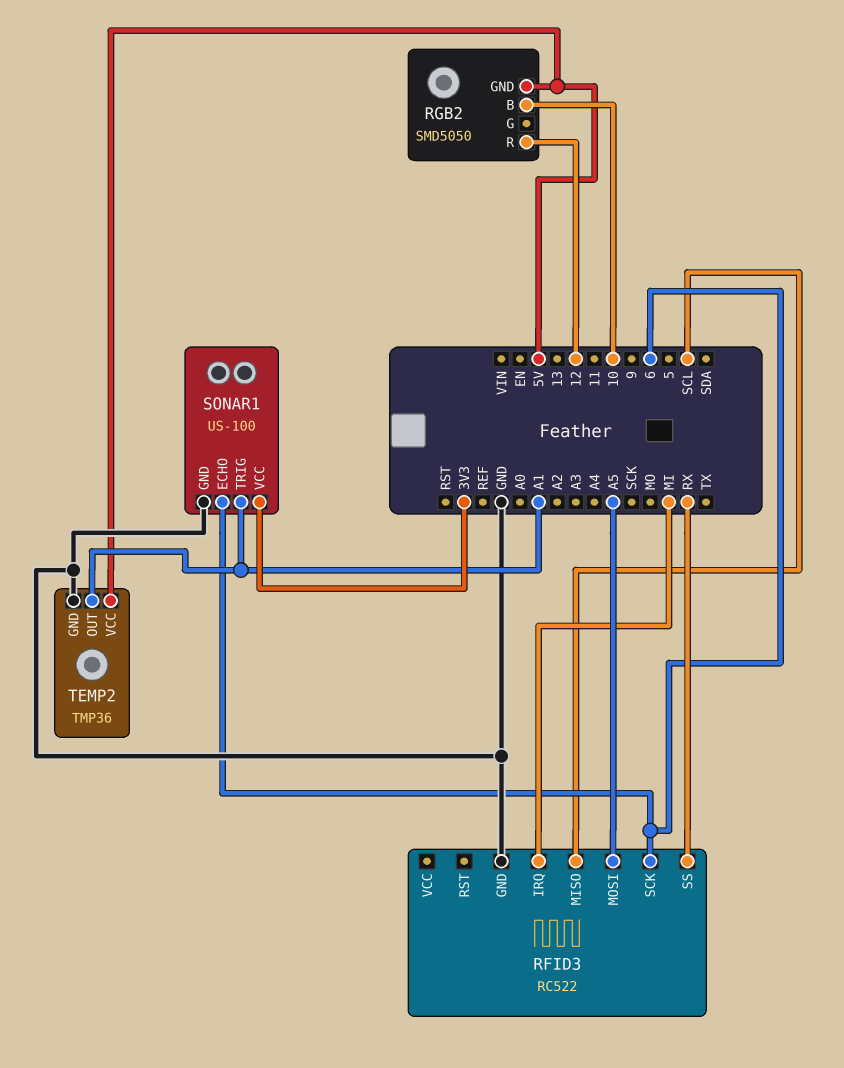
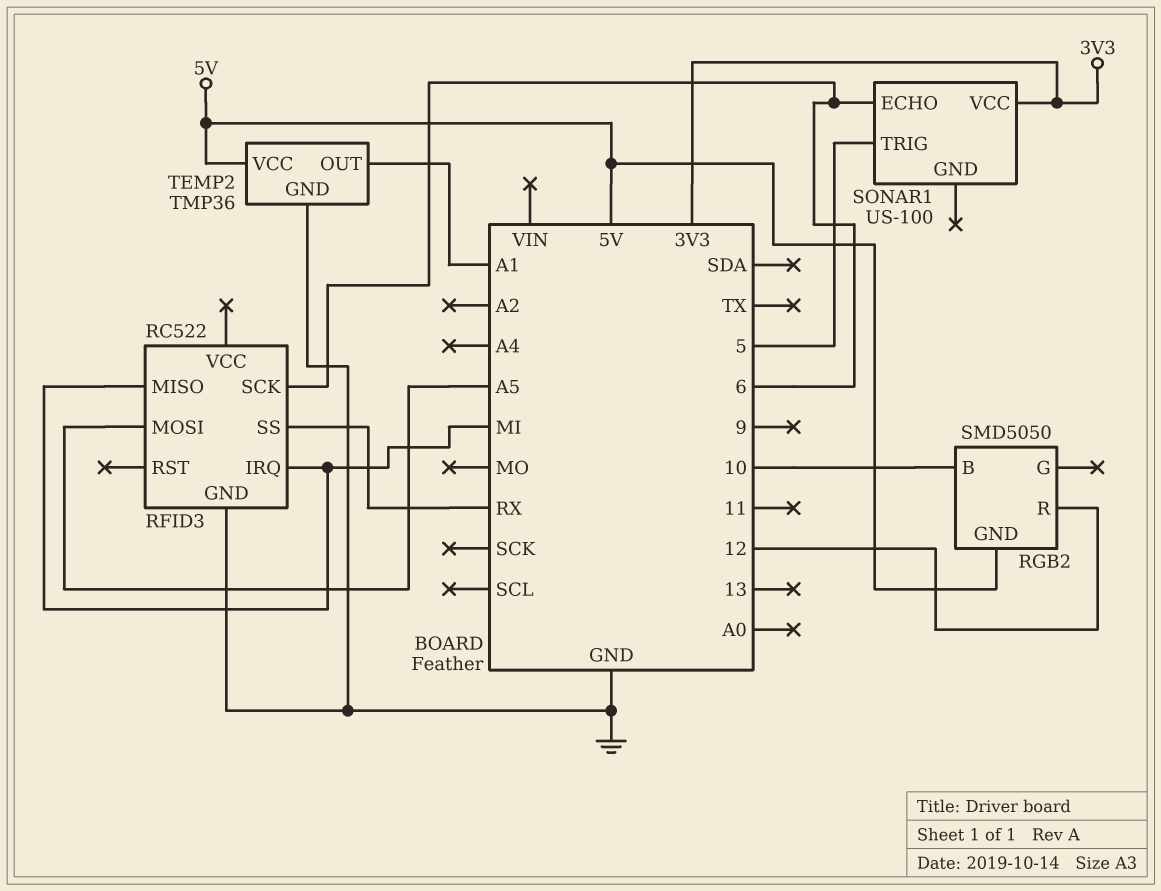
RFID3 pin MISO: SCL -> MI
SONAR1 pin GND: GND -> none
SONAR1 pin TRIG: A1 -> 5

